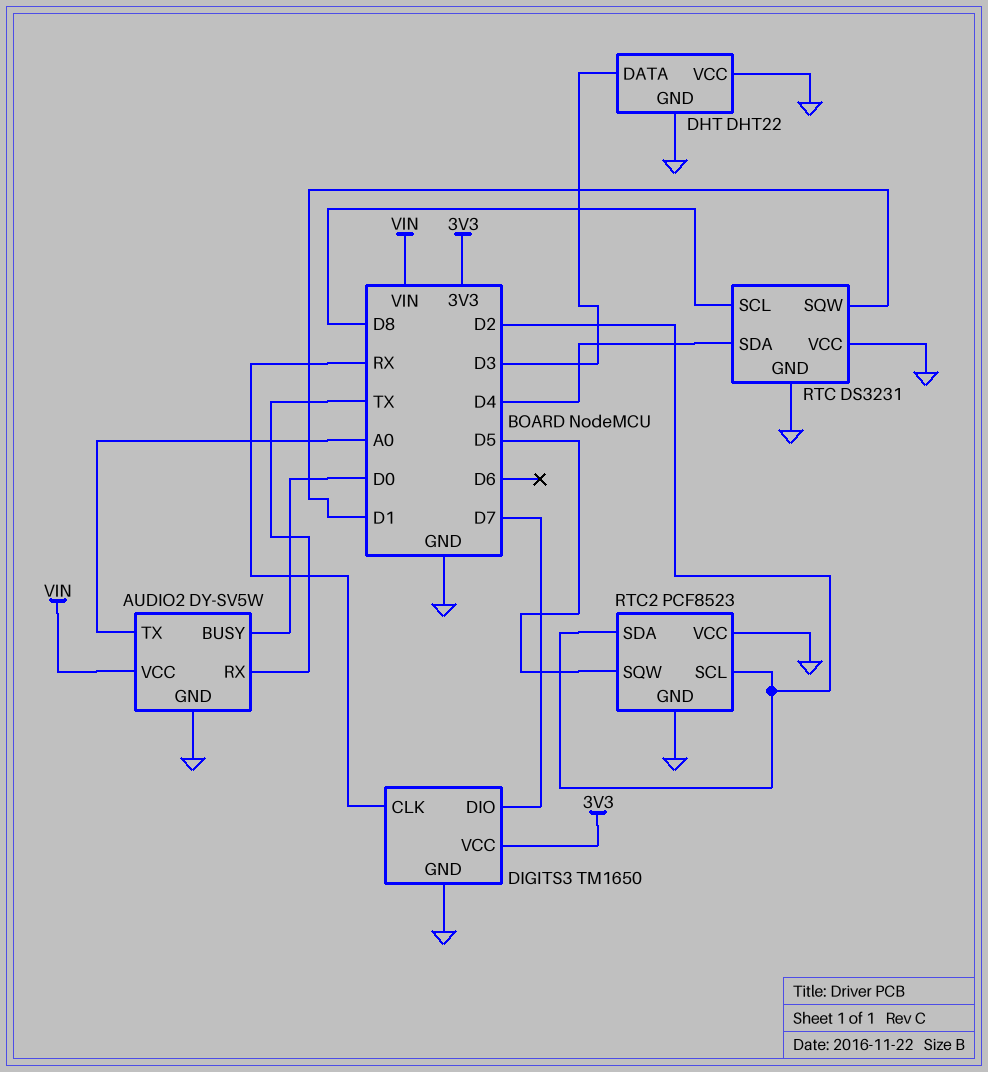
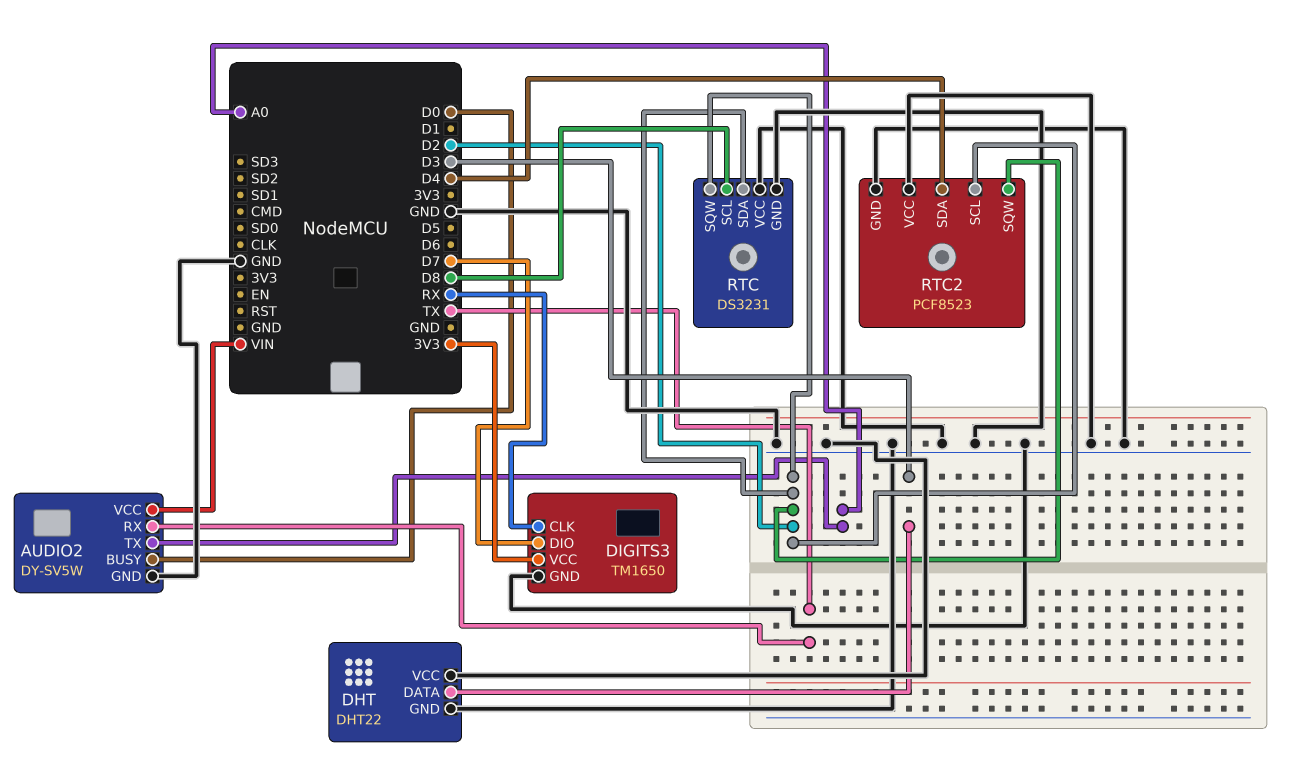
RTC pin SDA: D4 -> D2
RTC pin SQW: D1 -> D2
RTC2 pin SDA: D2 -> D4
RTC2 pin SQW: D5 -> D2

